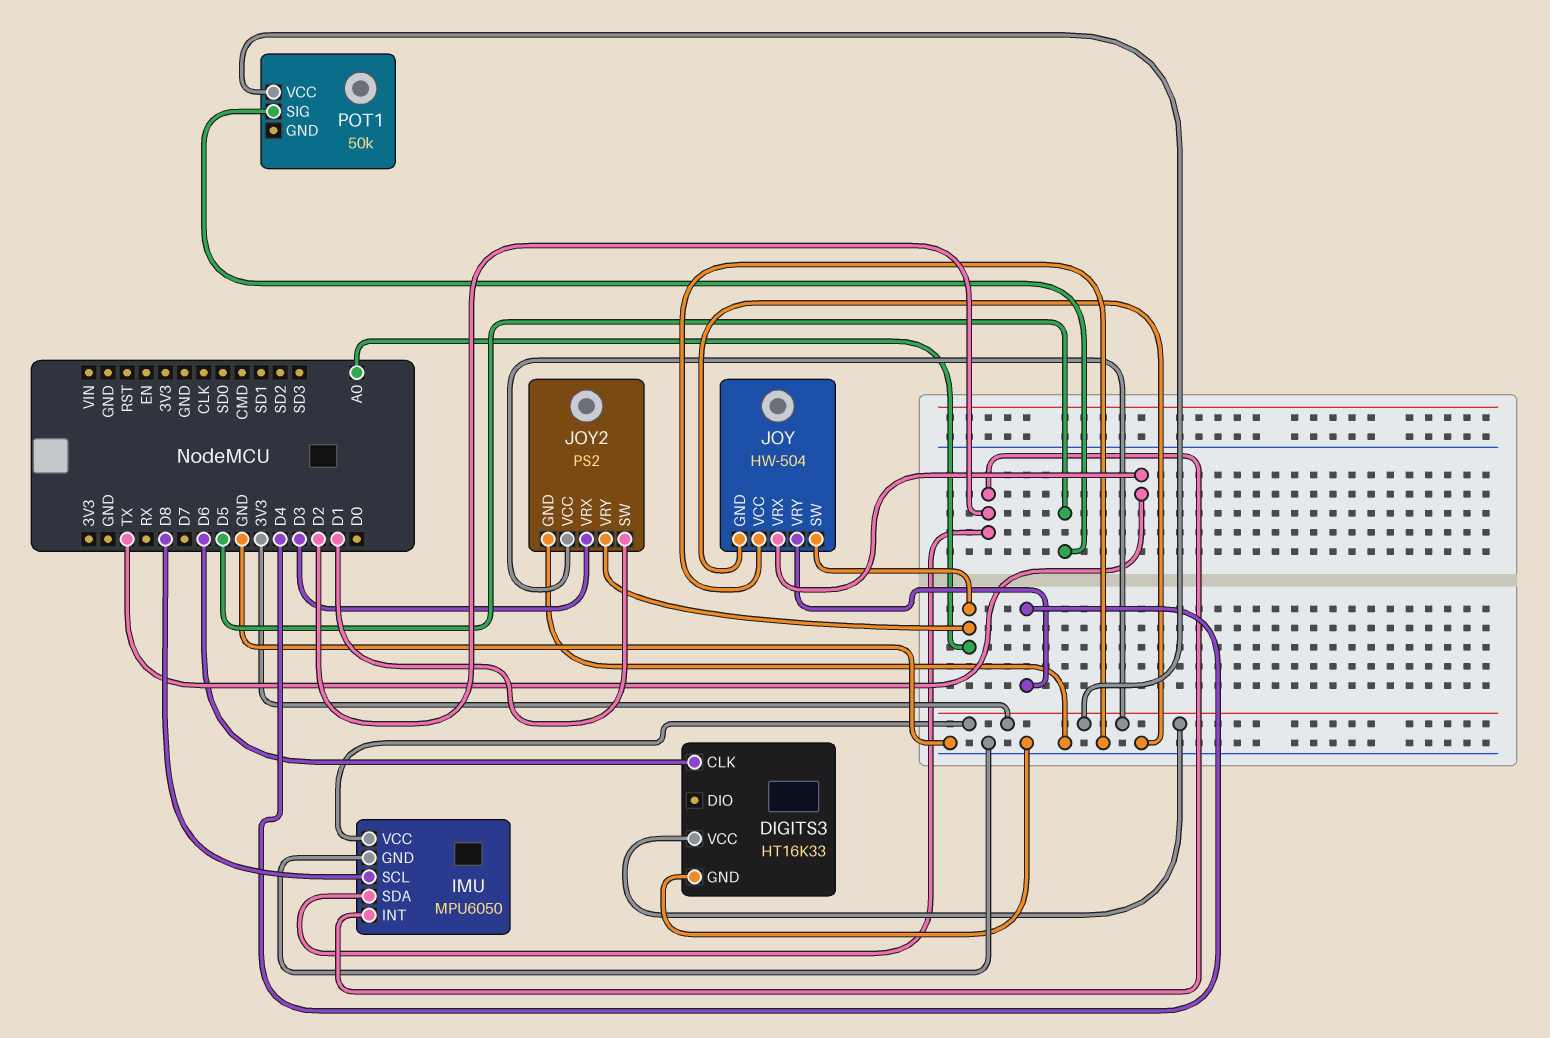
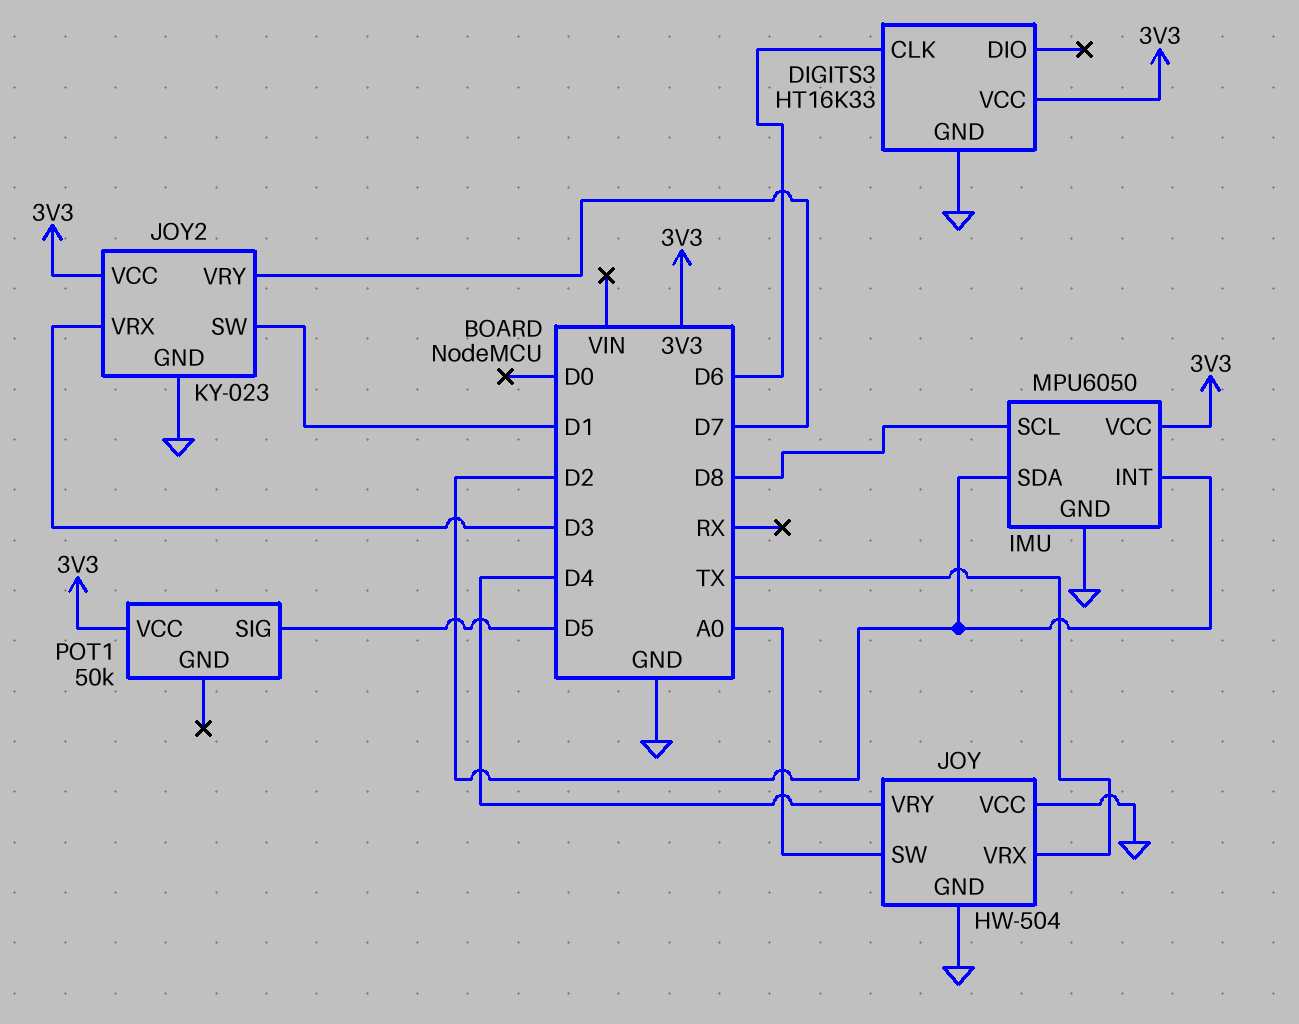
JOY2: PS2 -> KY-023
JOY2 pin VRY: A0 -> D7

